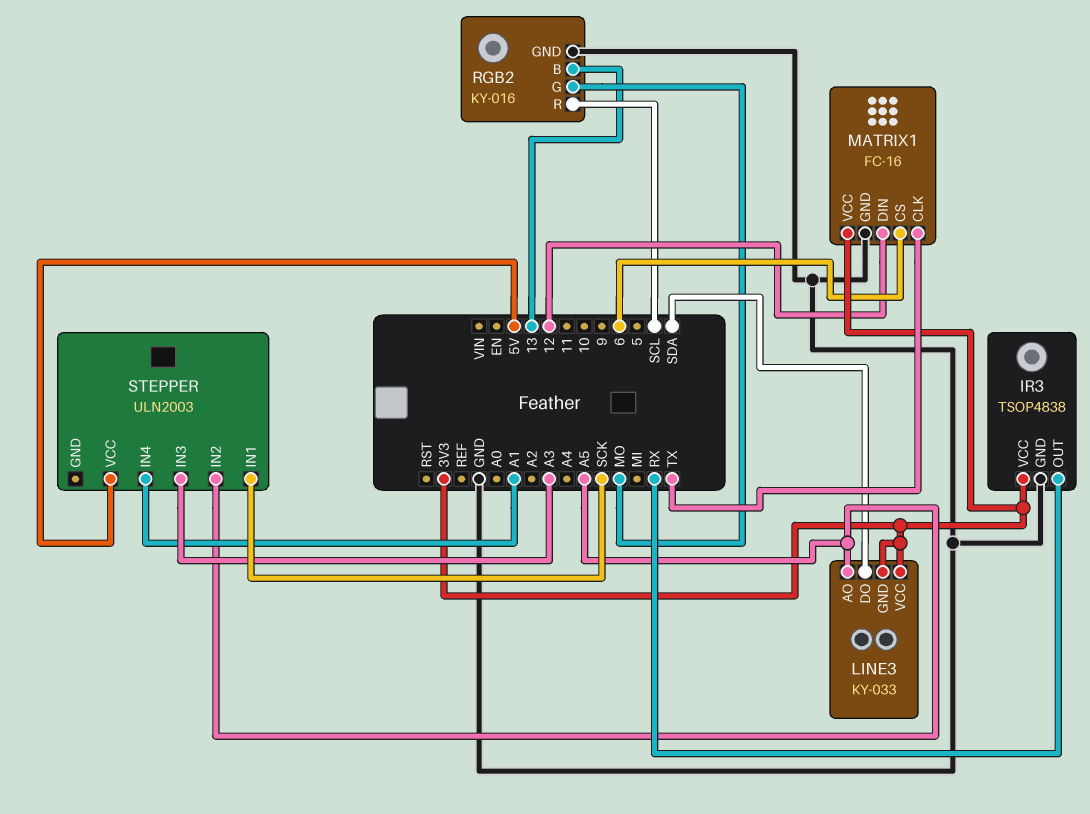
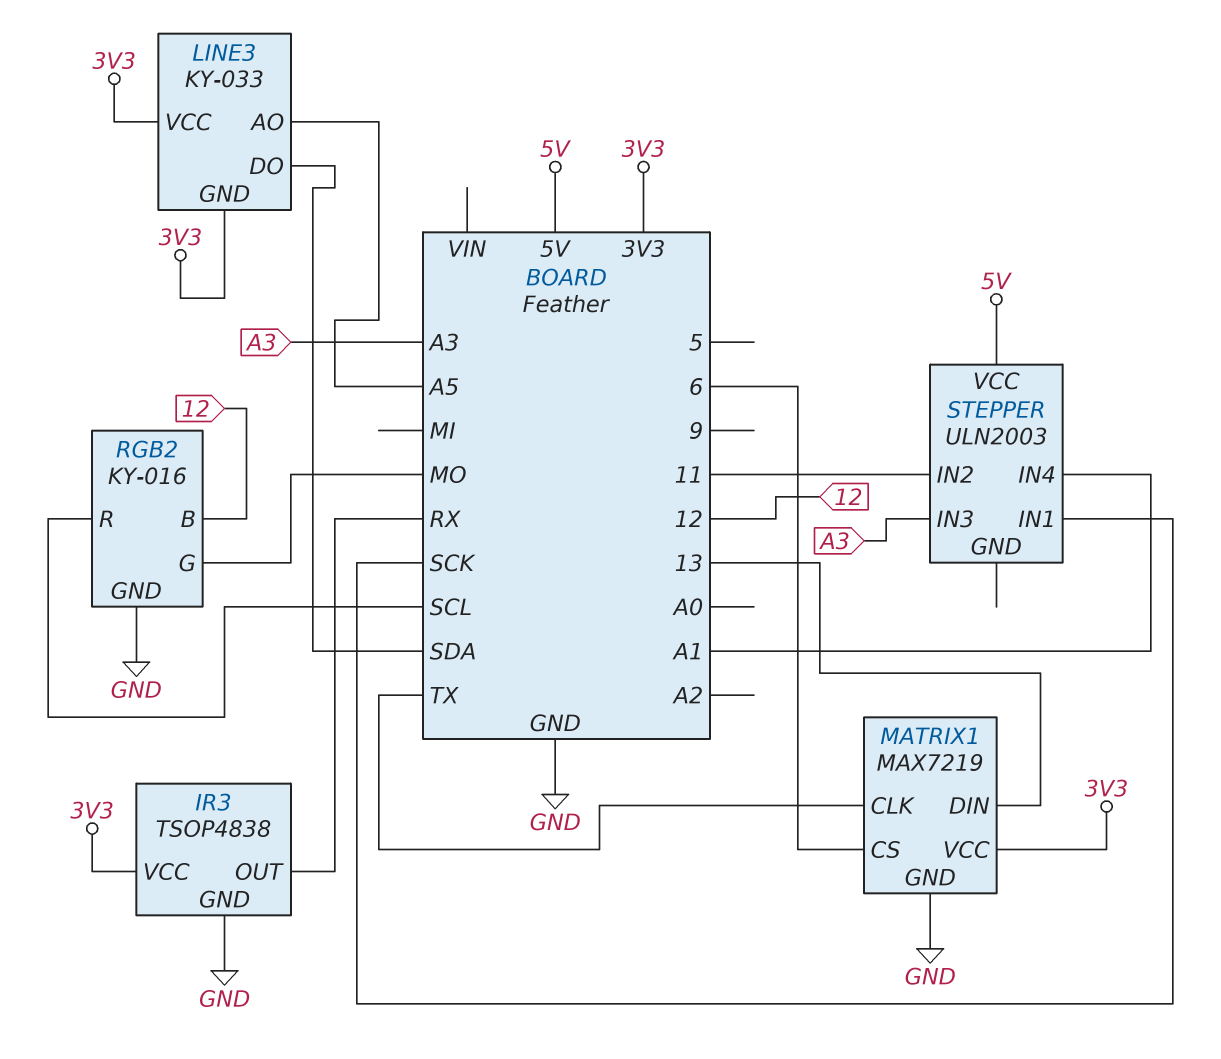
MATRIX1: FC-16 -> MAX7219
MATRIX1 pin DIN: 12 -> 13
RGB2 pin B: 13 -> 12
STEPPER pin IN2: A5 -> 11

